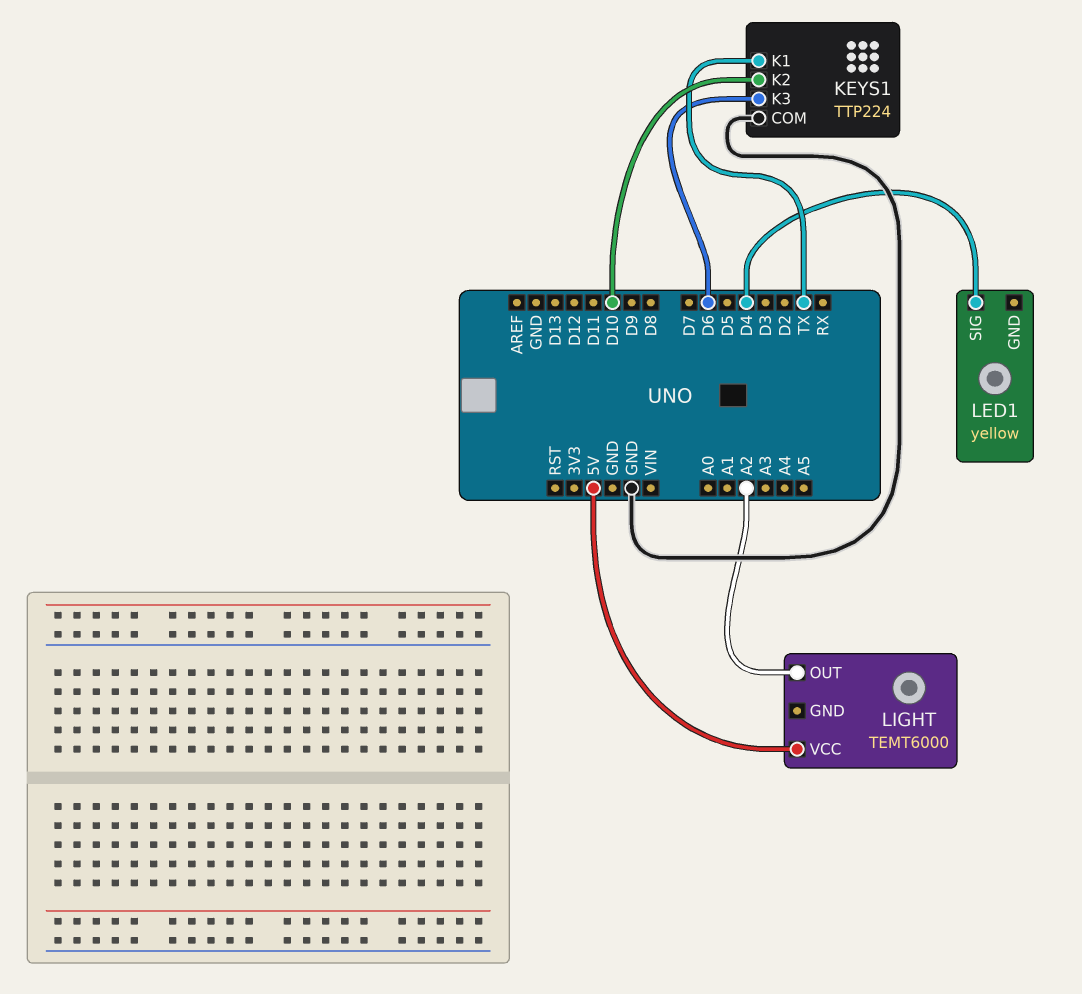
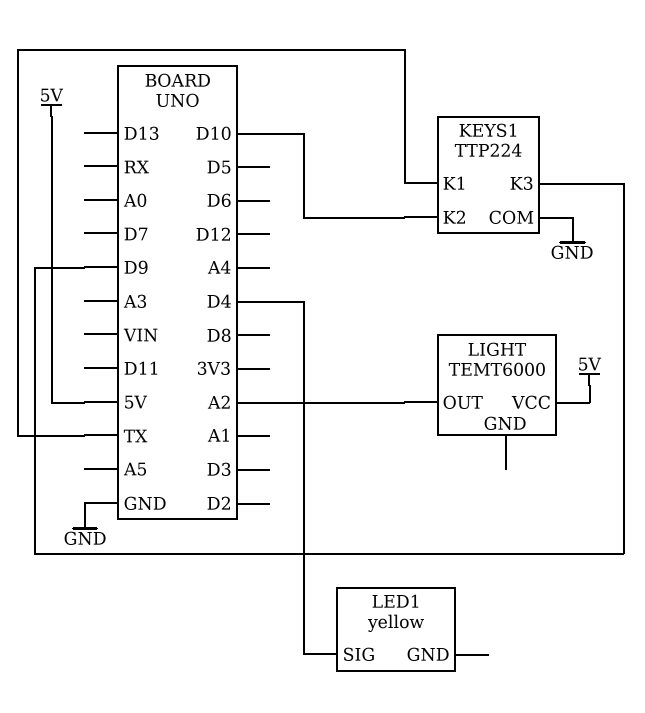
KEYS1 pin K3: D6 -> D9

